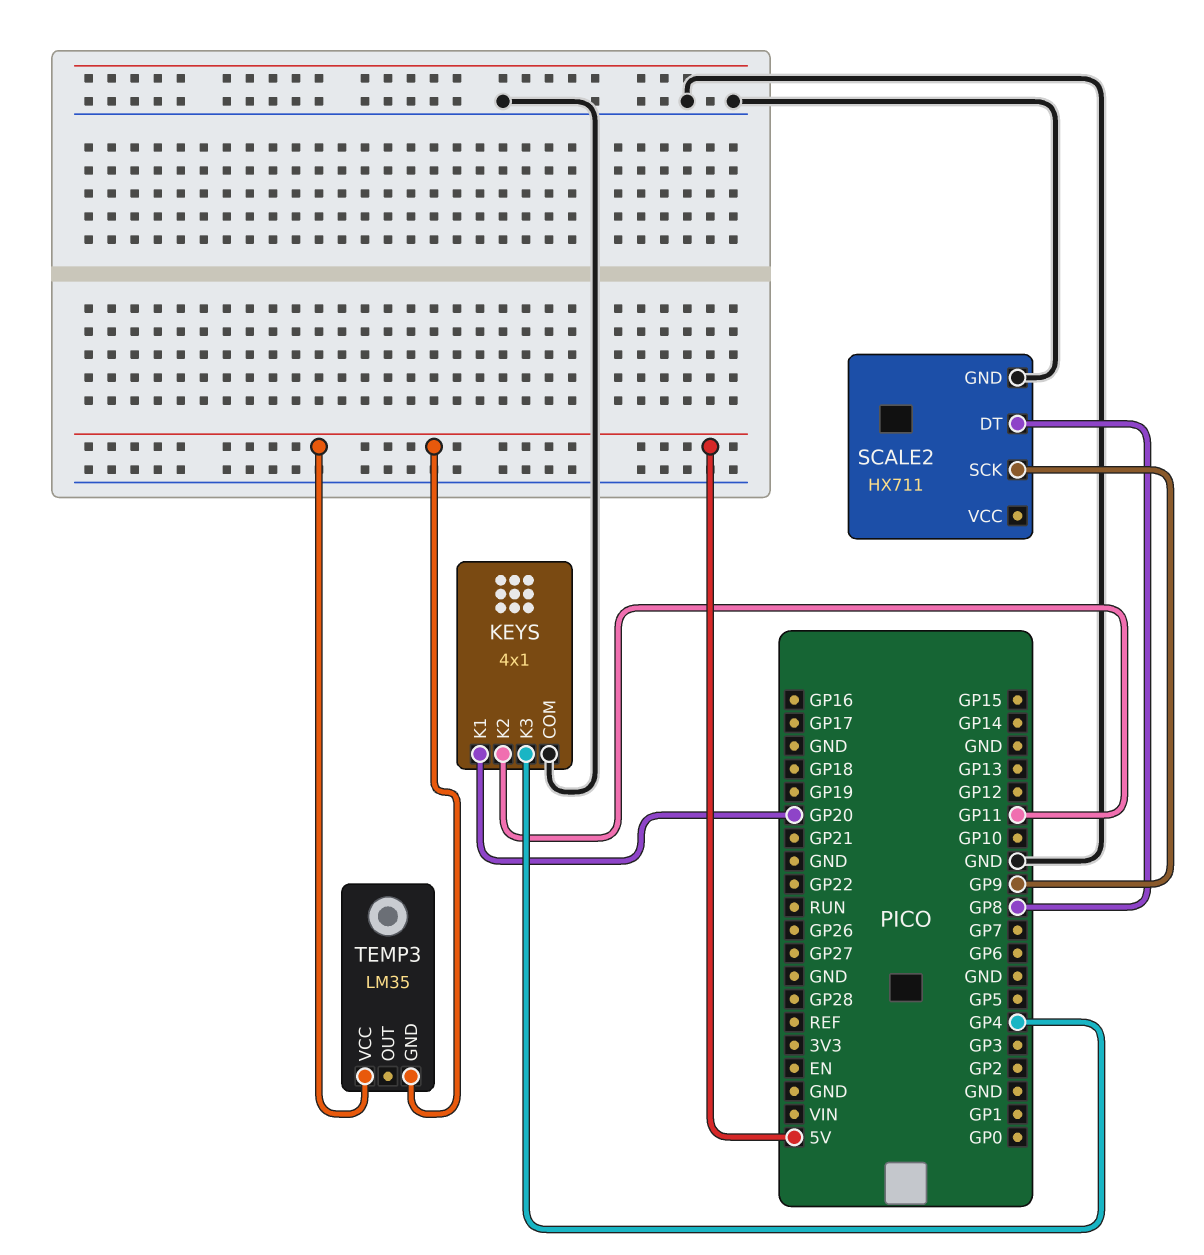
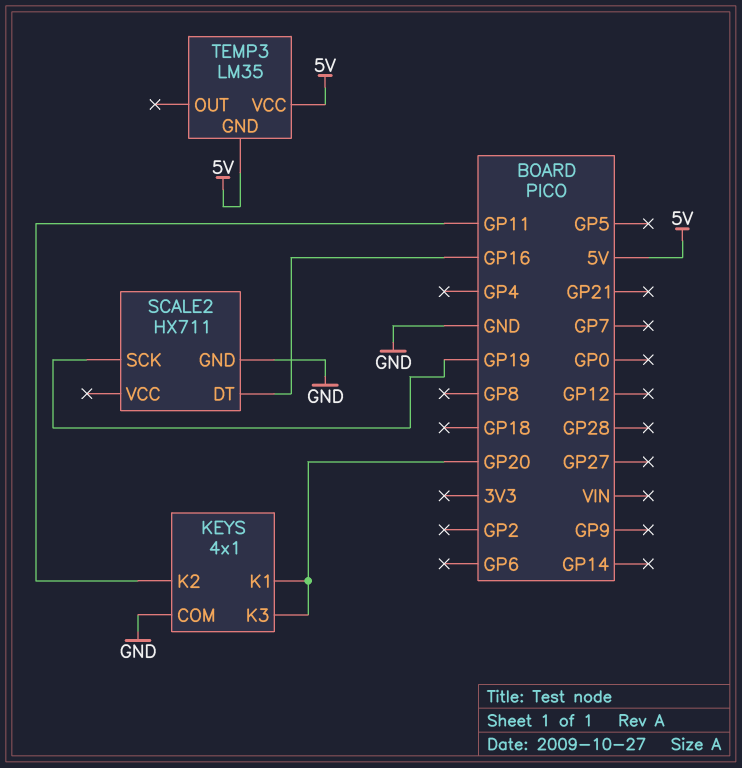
KEYS pin K3: GP4 -> GP20
SCALE2 pin DT: GP8 -> GP16
SCALE2 pin SCK: GP9 -> GP19

